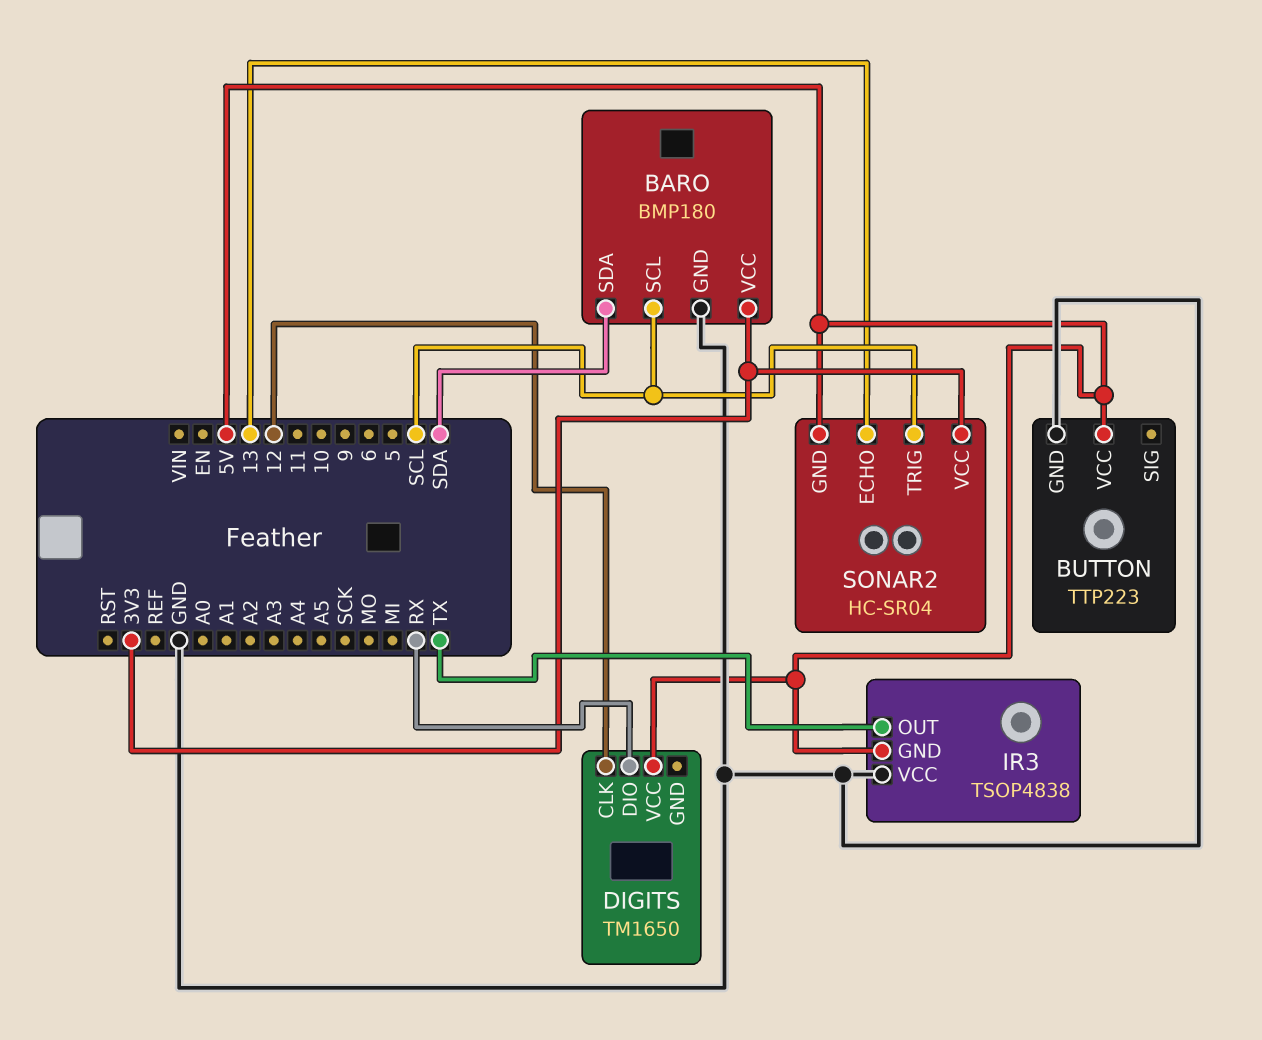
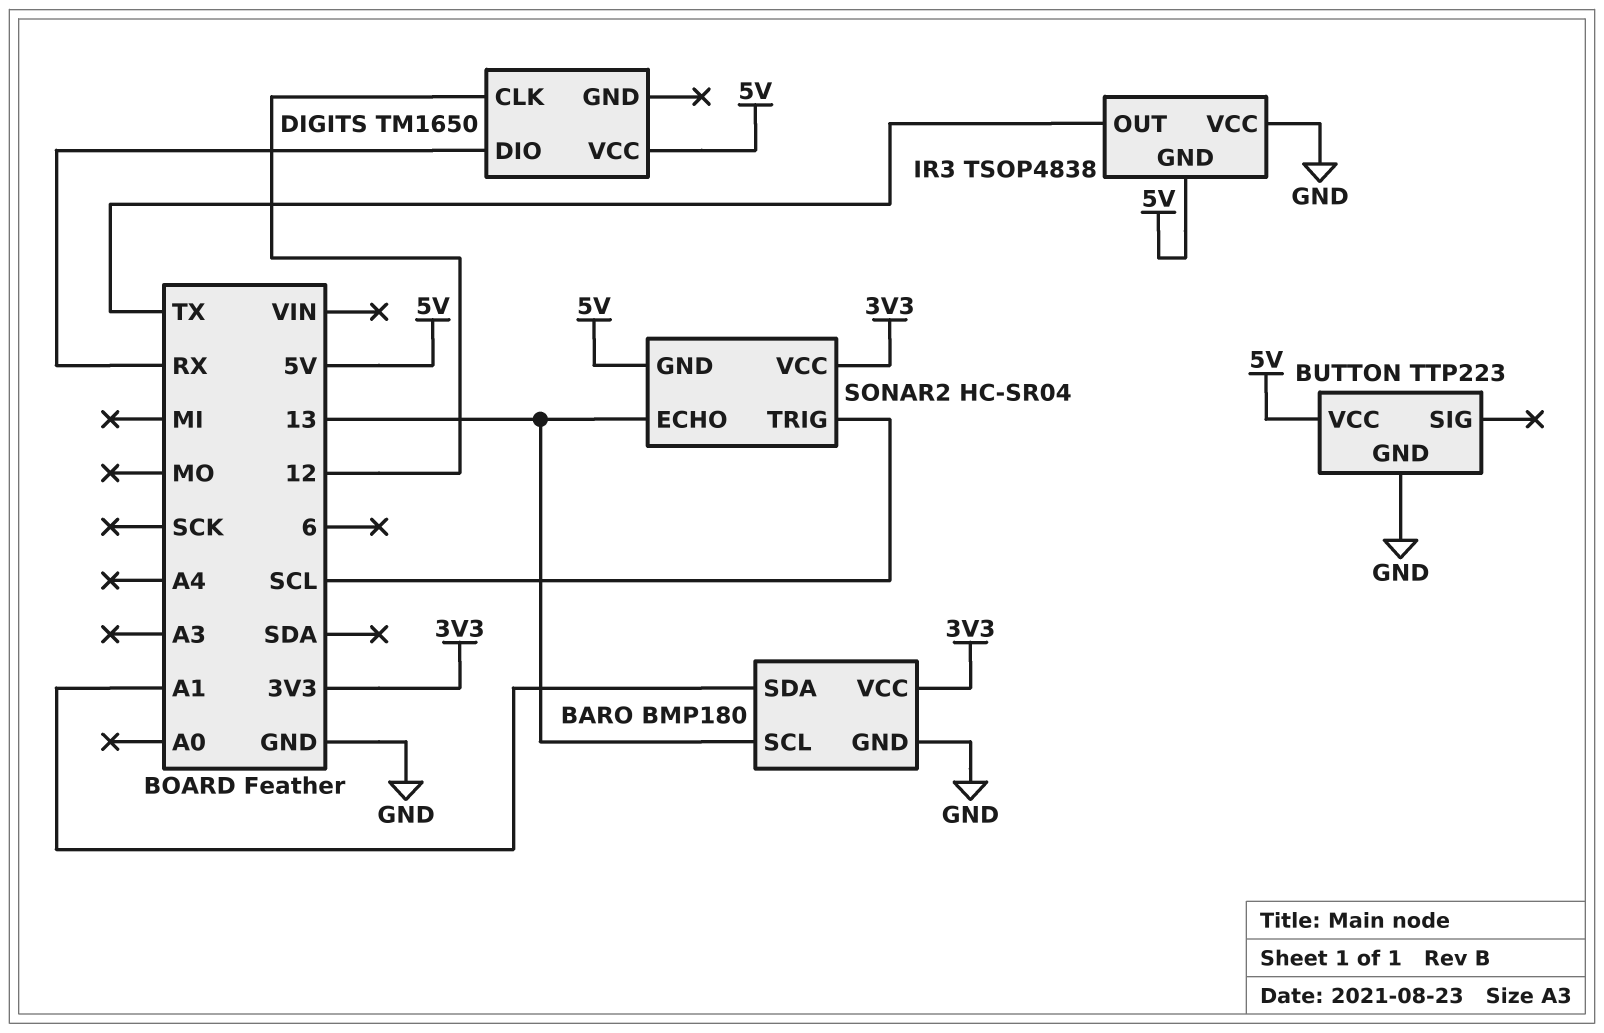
BARO pin SCL: SCL -> 13
BARO pin SDA: SDA -> A1

